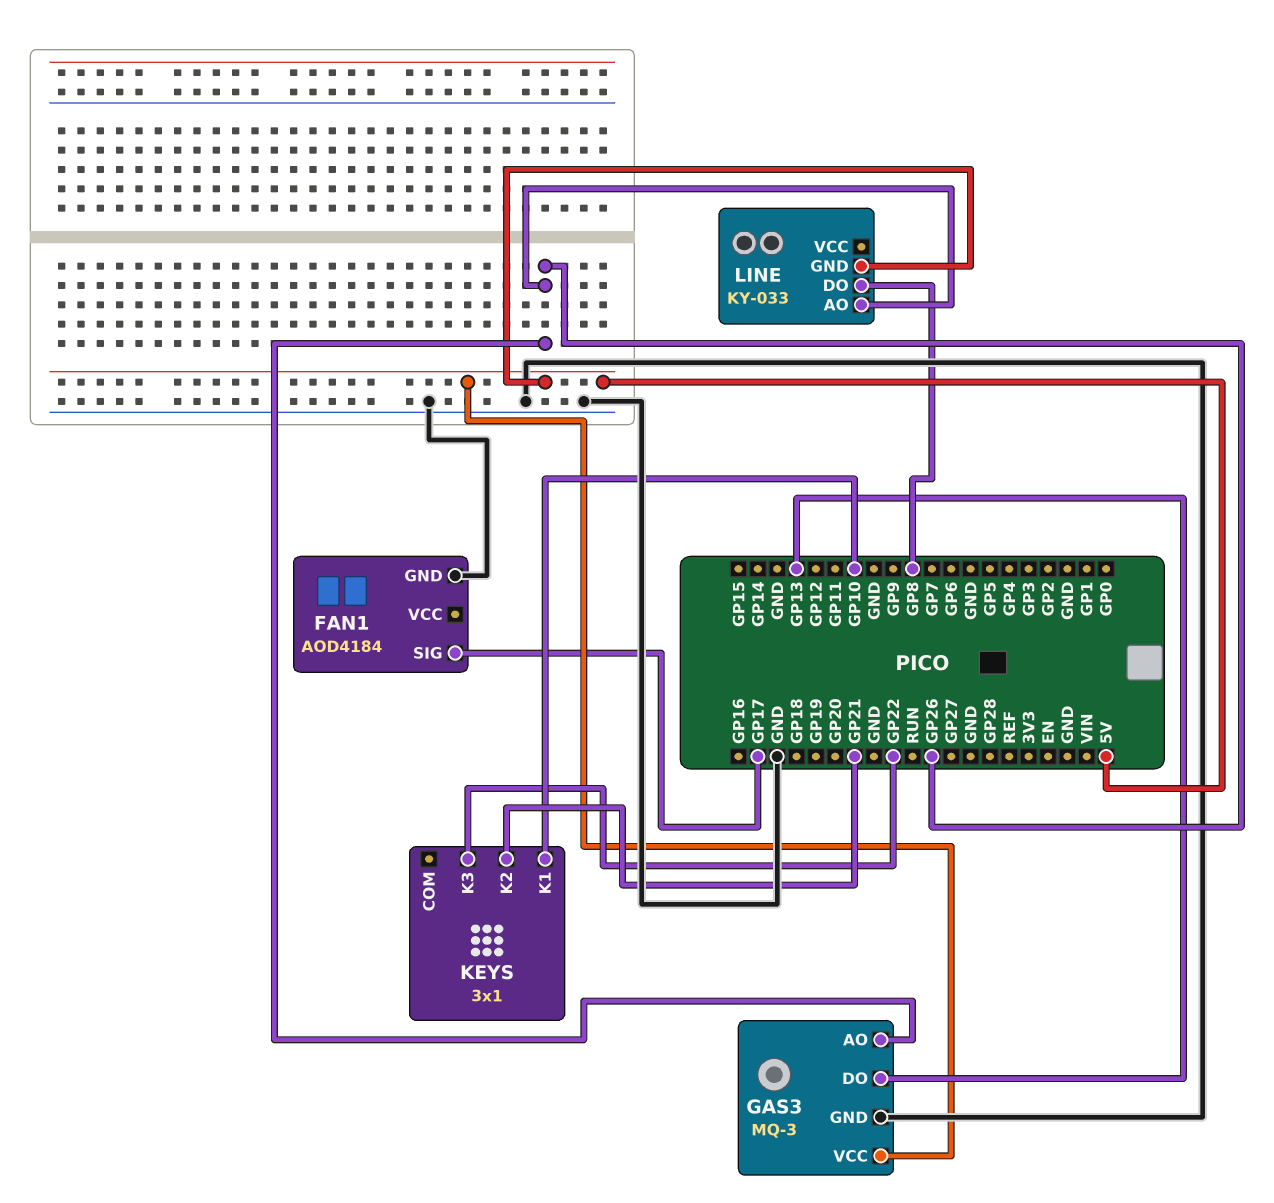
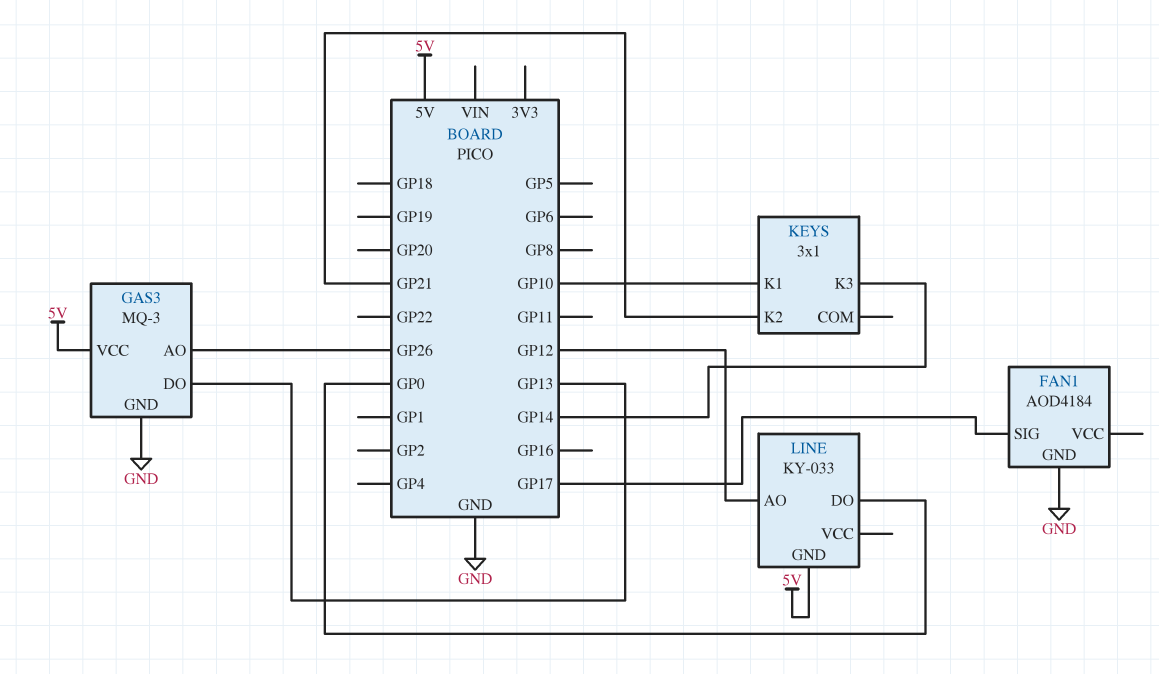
KEYS pin K3: GP22 -> GP14
LINE pin AO: GP26 -> GP12
LINE pin DO: GP8 -> GP0

